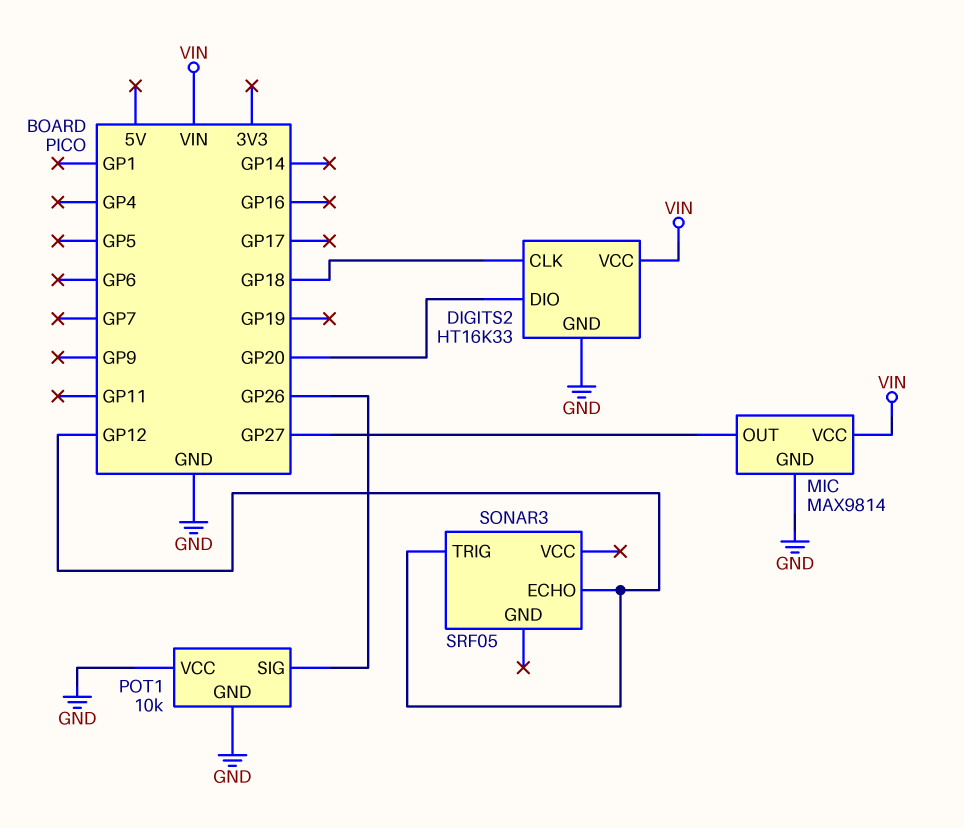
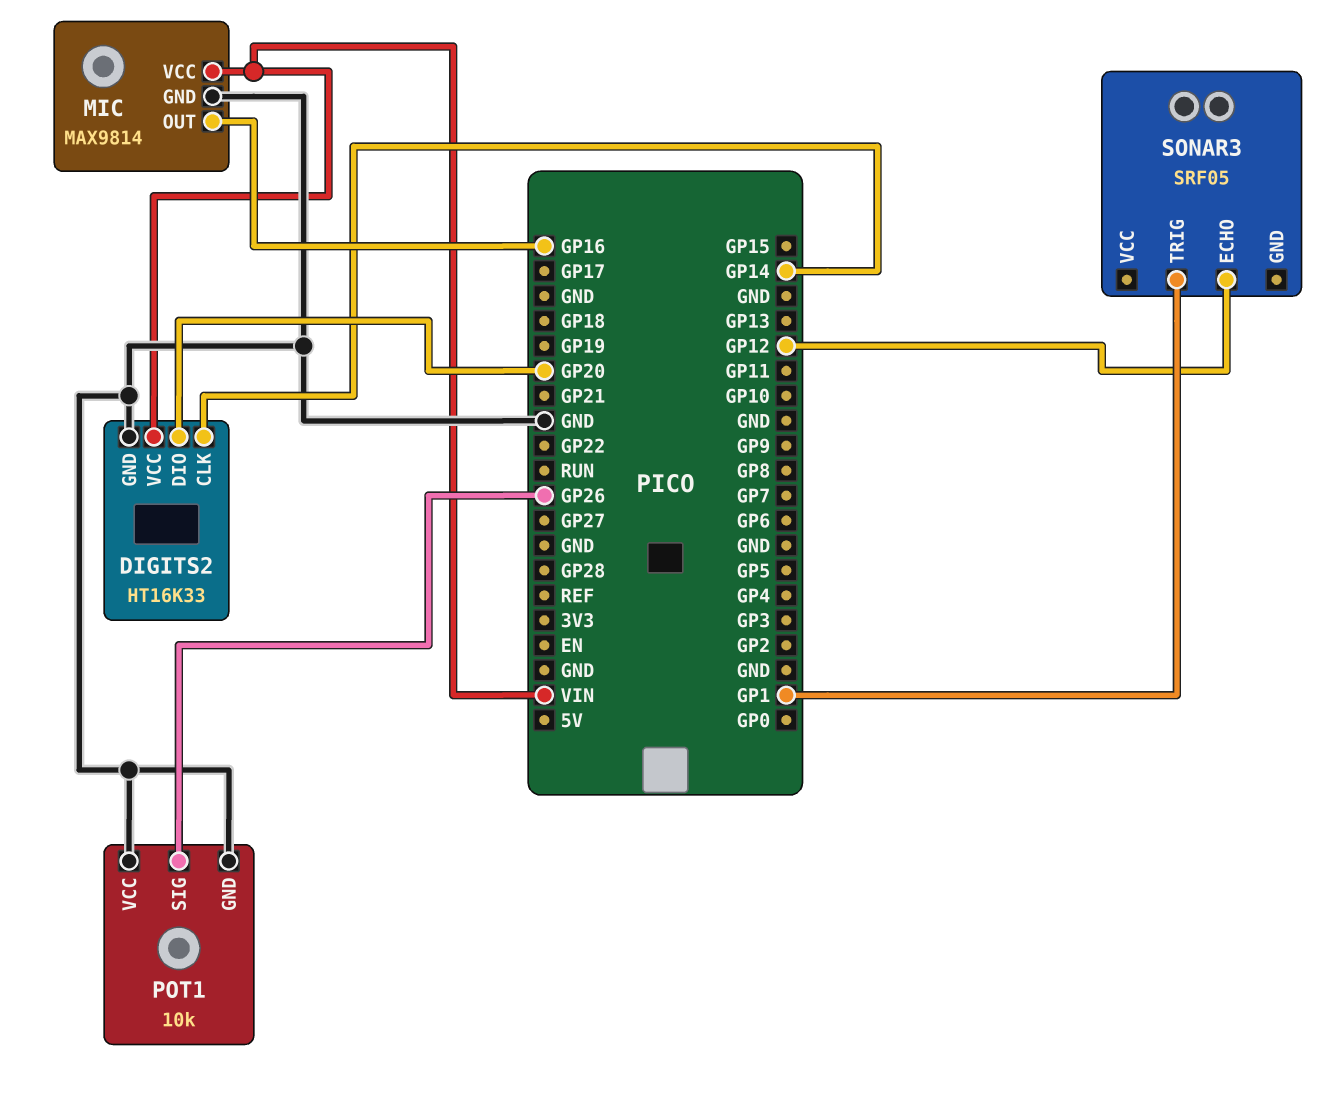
DIGITS2 pin CLK: GP18 -> GP14
MIC pin OUT: GP27 -> GP16
SONAR3 pin TRIG: GP12 -> GP1

